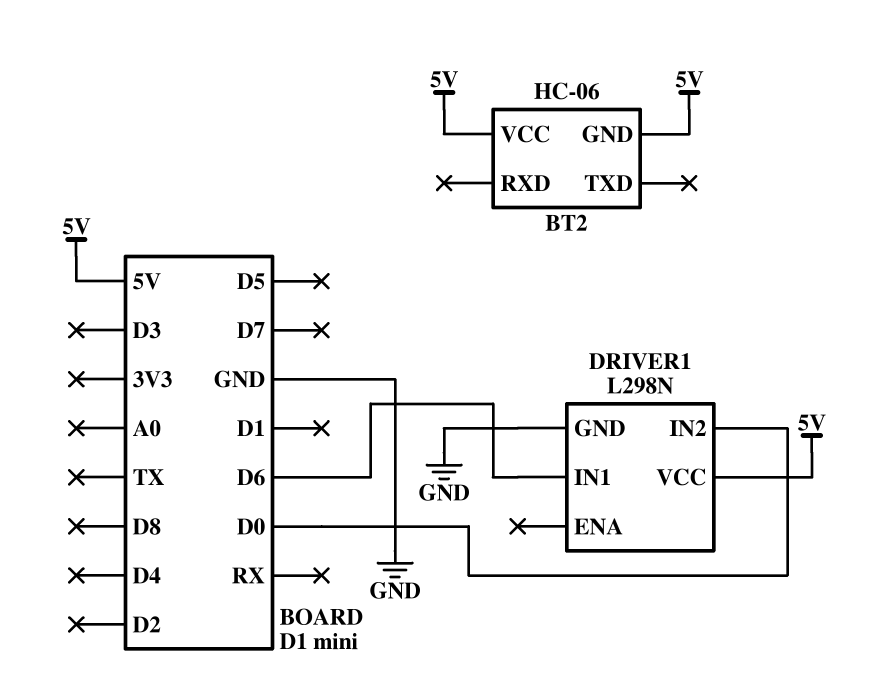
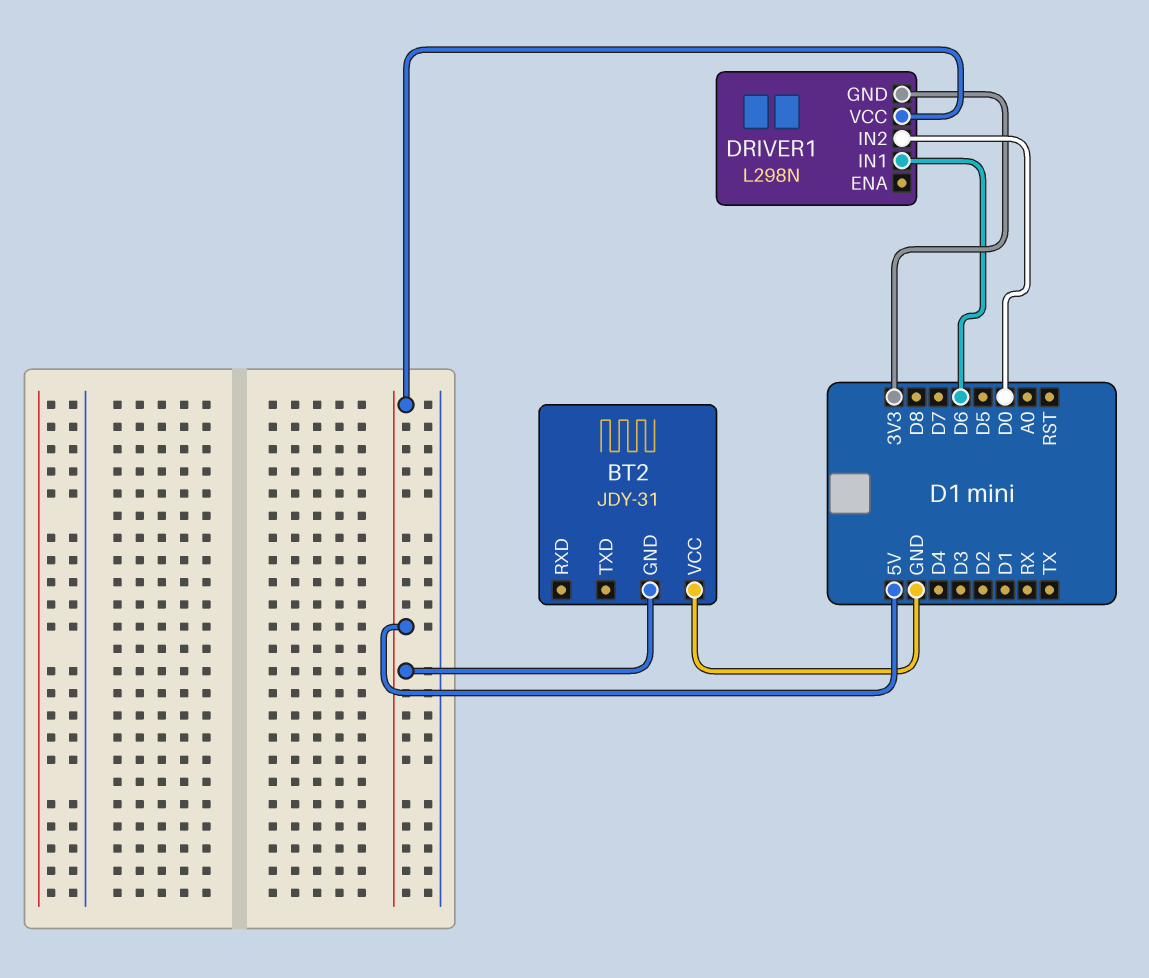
BT2: HC-06 -> JDY-31
BT2 pin VCC: 5V -> GND
DRIVER1 pin GND: GND -> 3V3

